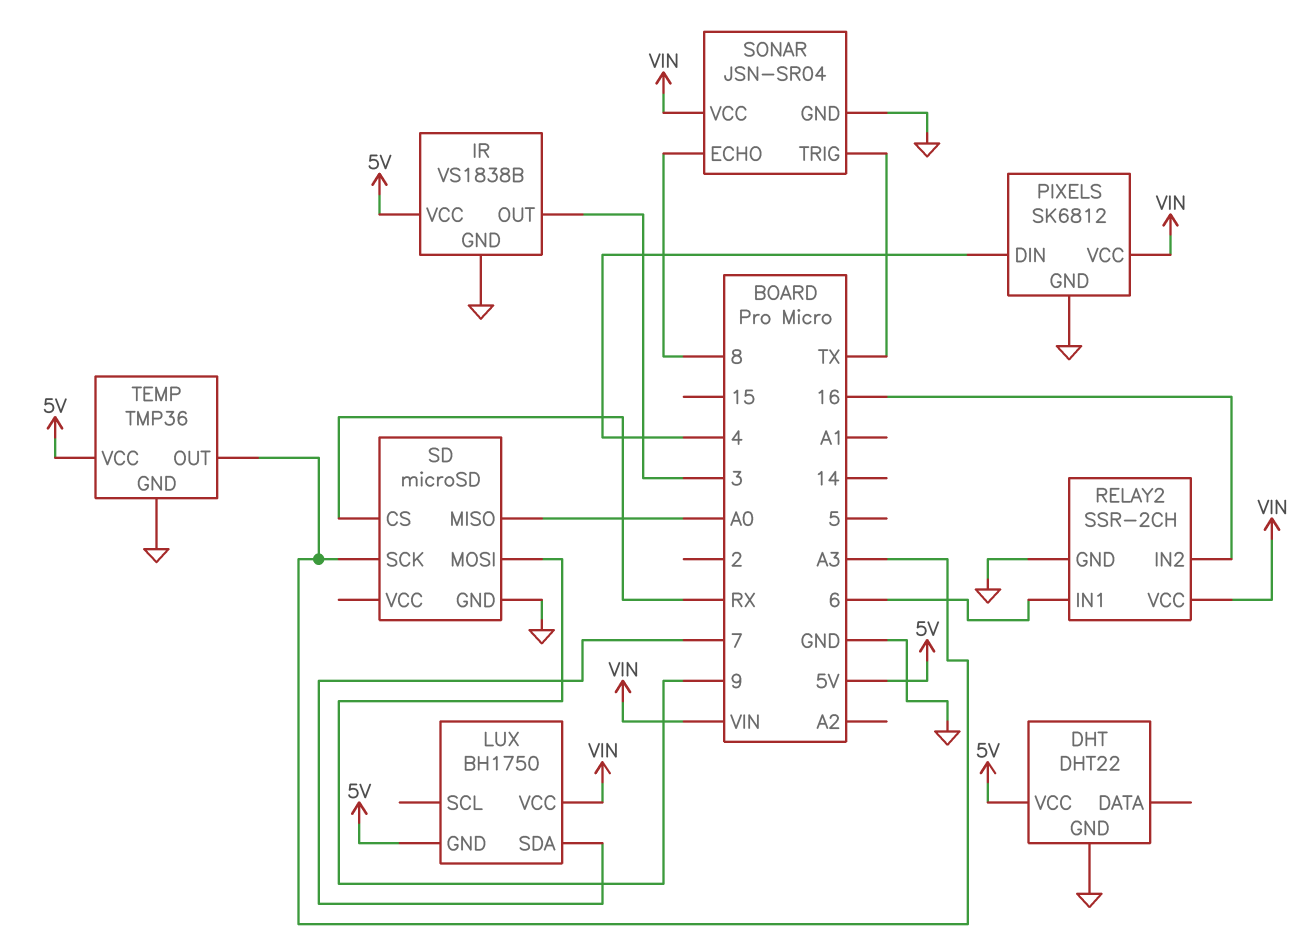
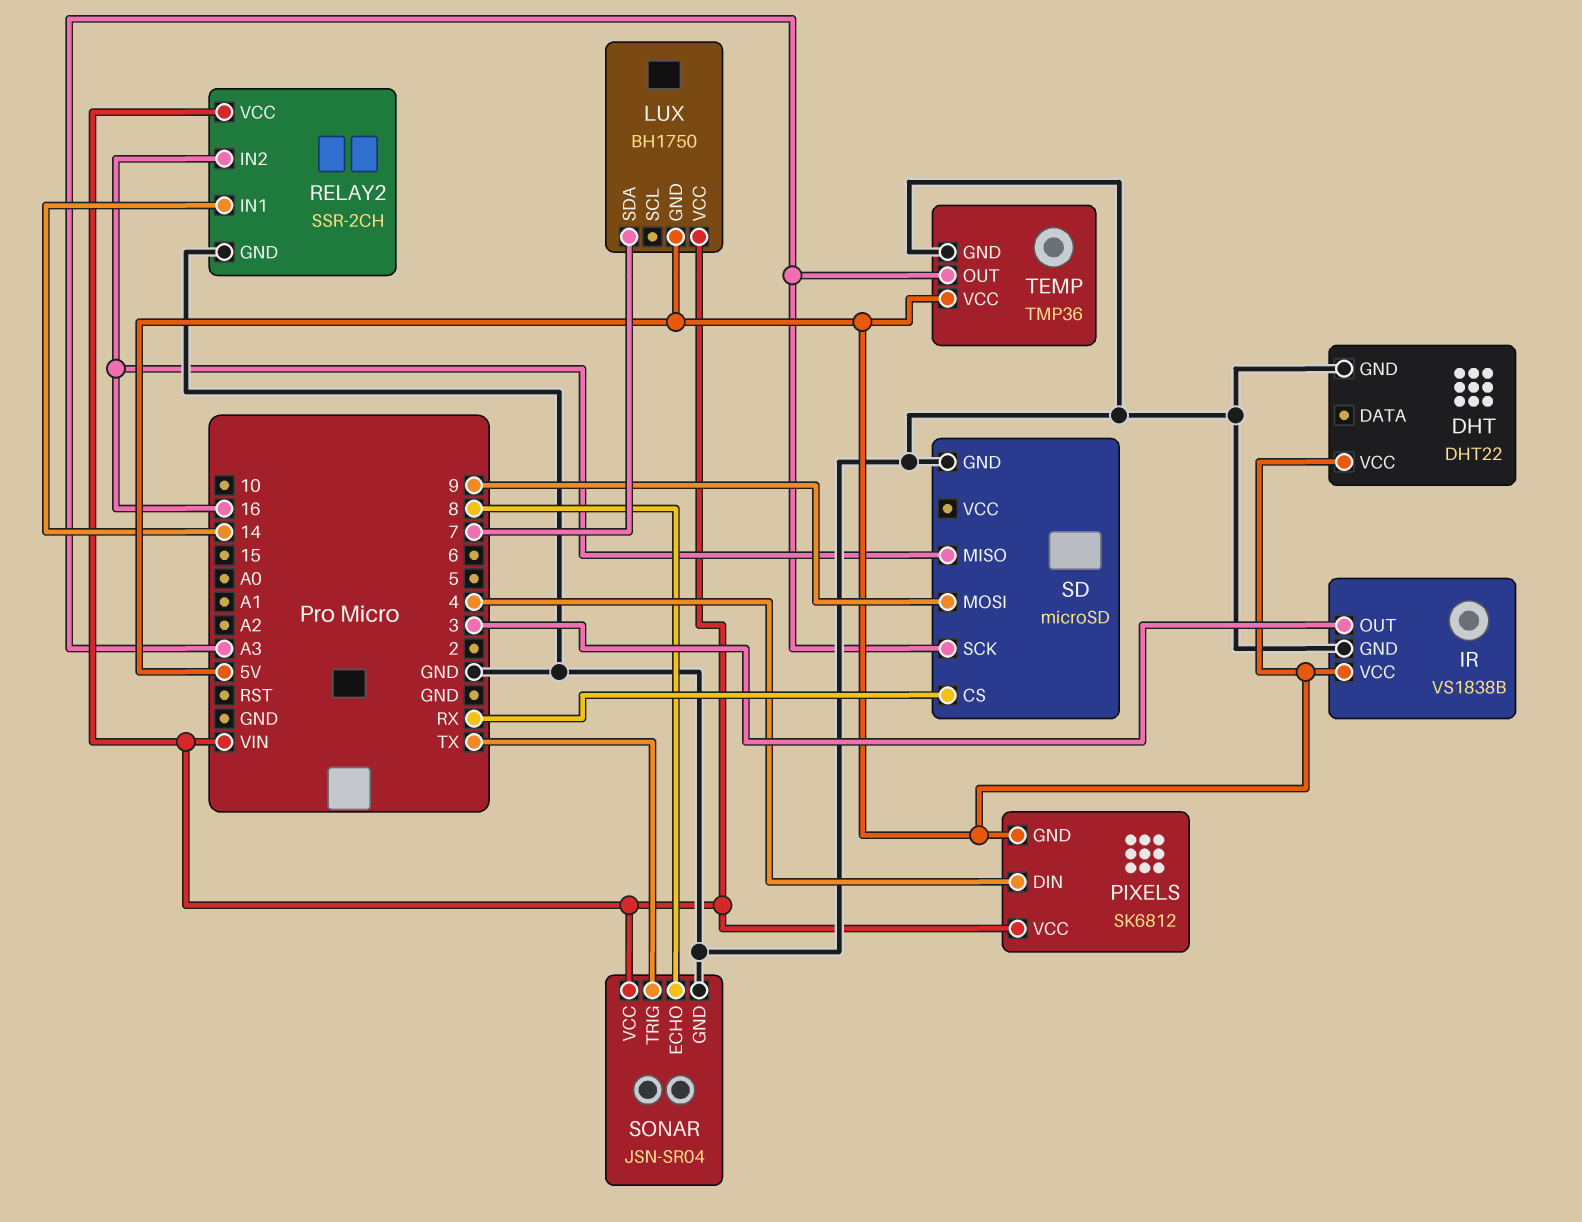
PIXELS pin GND: GND -> 5V
RELAY2 pin IN1: 6 -> 14
SD pin MISO: A0 -> 16

